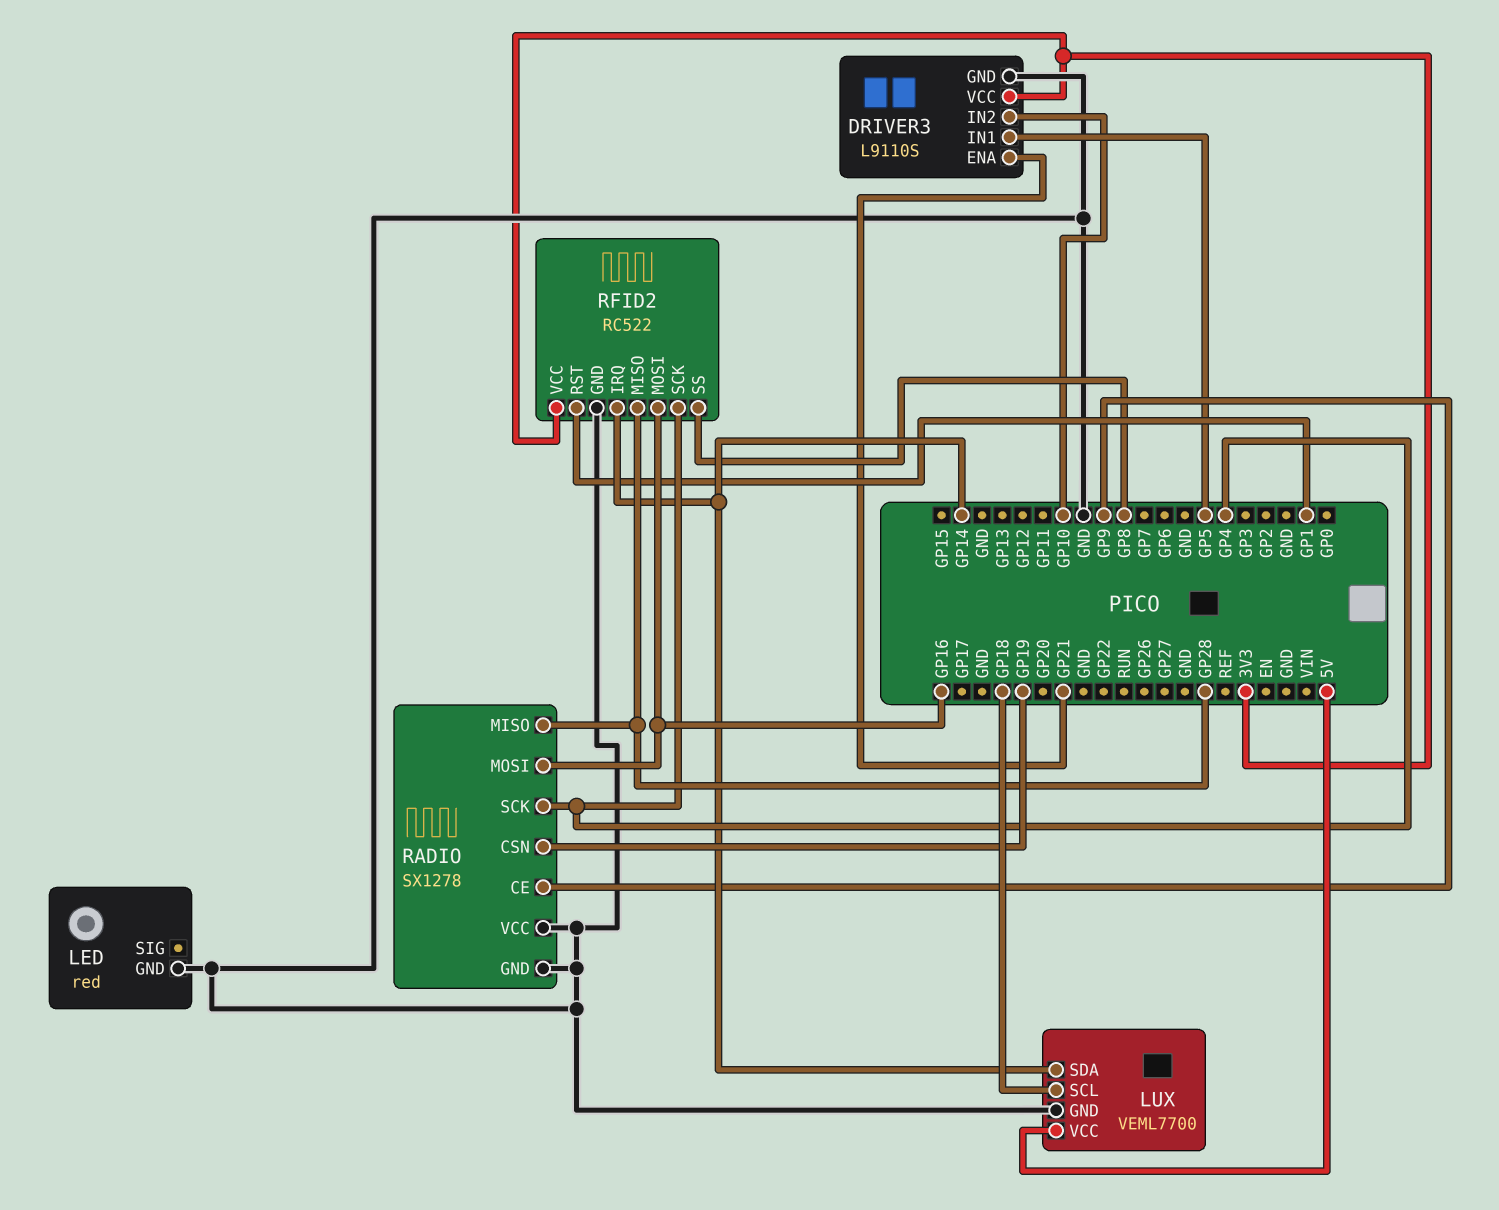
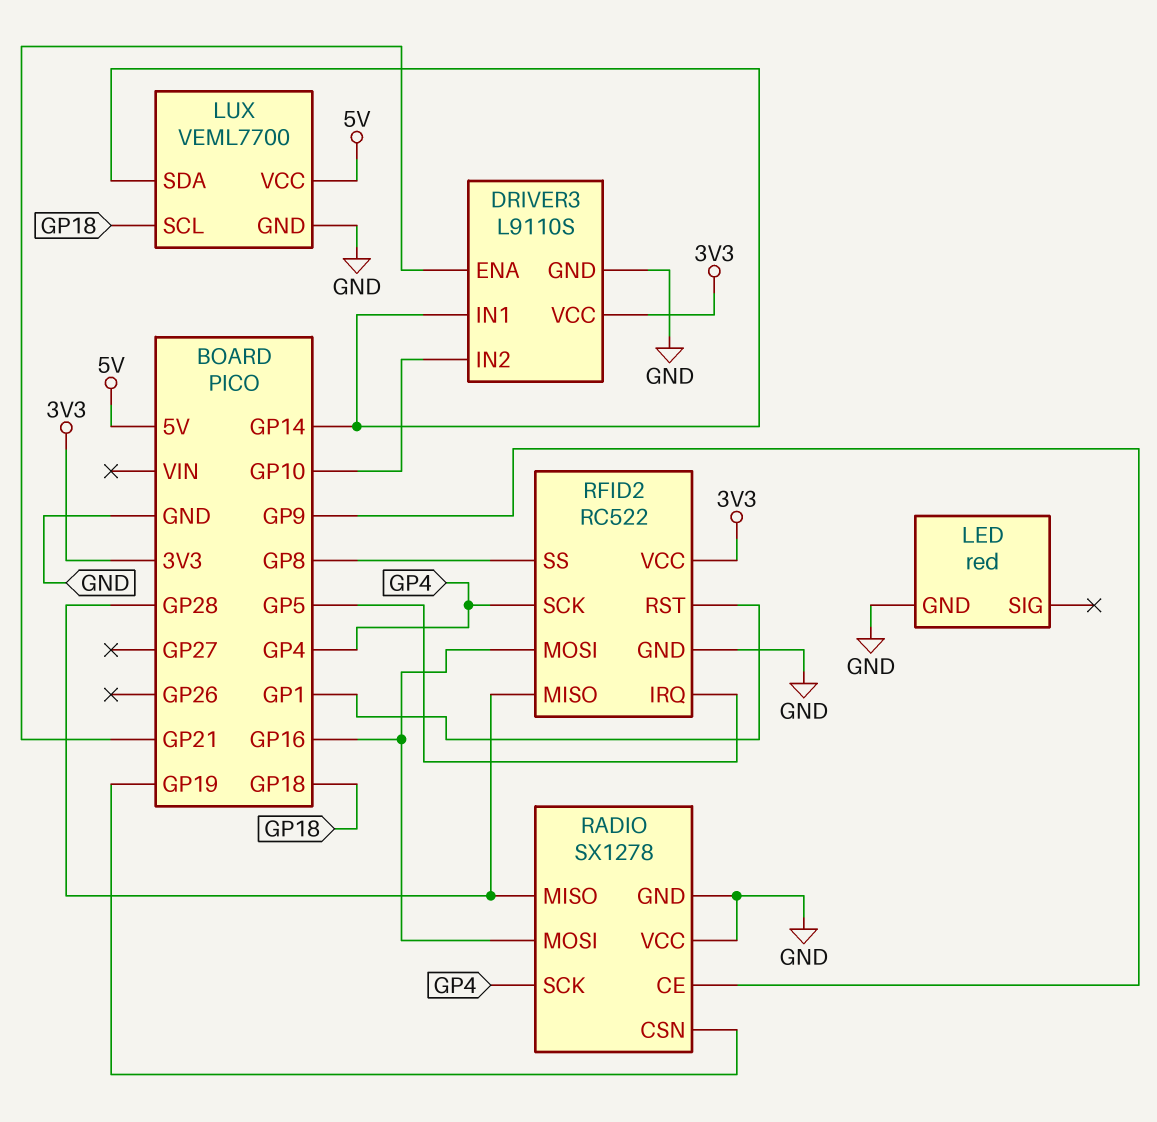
DRIVER3 pin IN1: GP5 -> GP14
RFID2 pin IRQ: GP14 -> GP5

